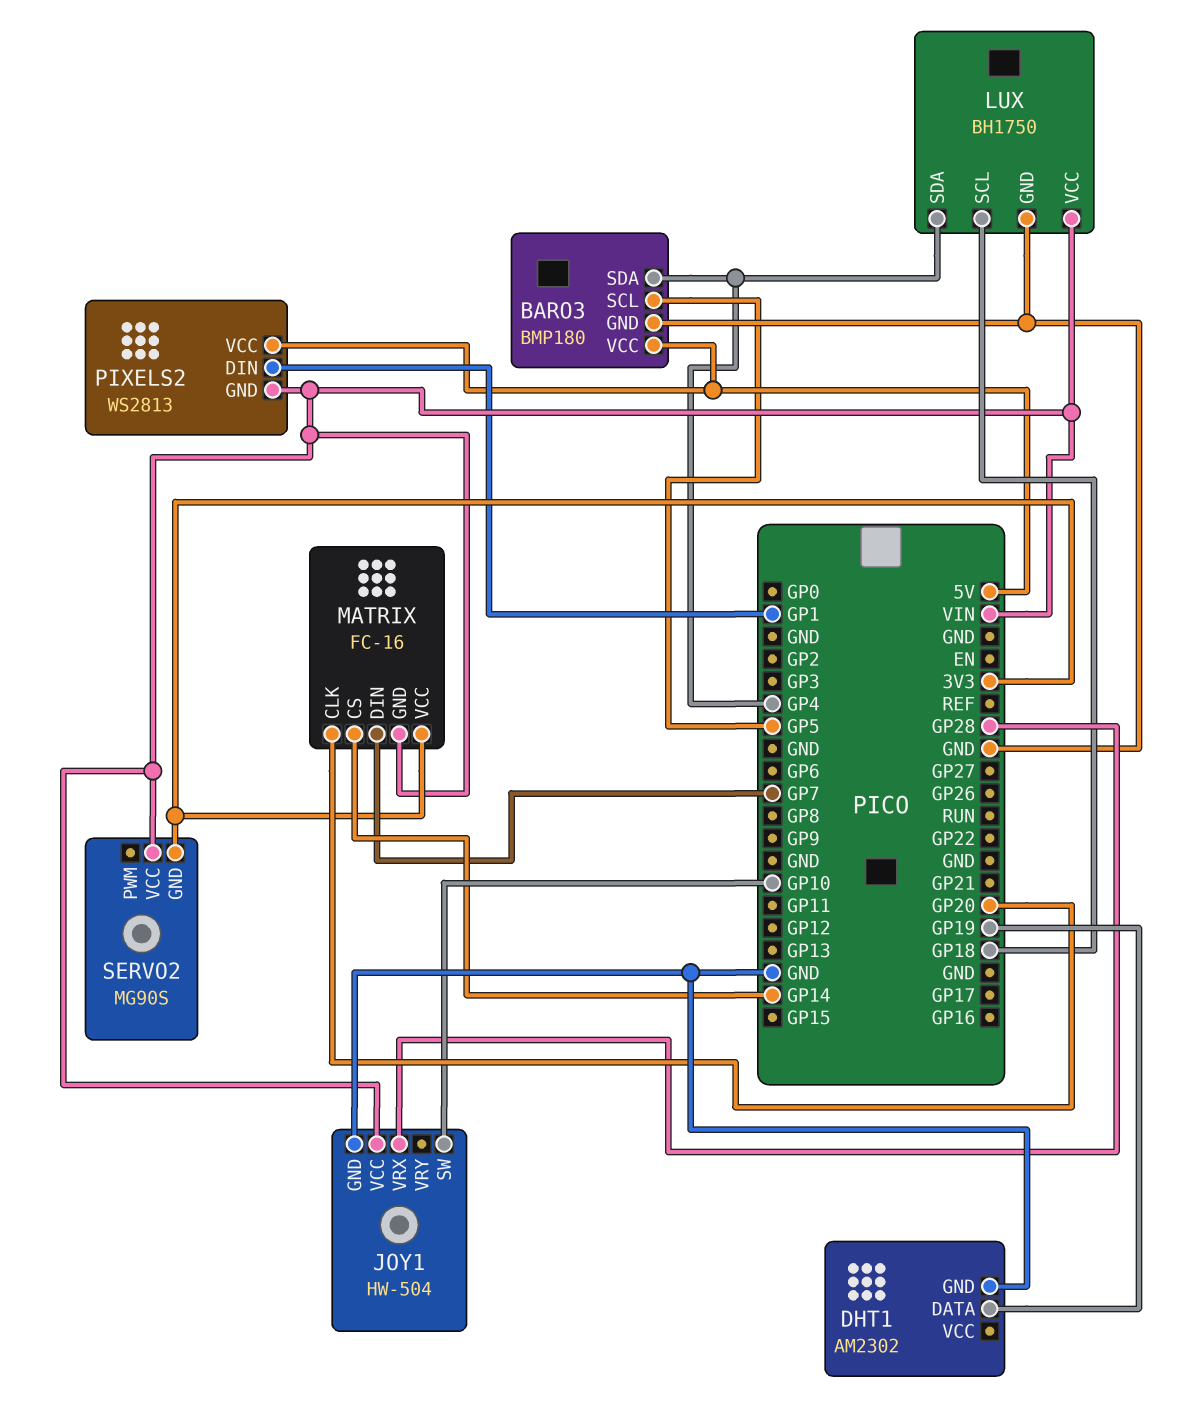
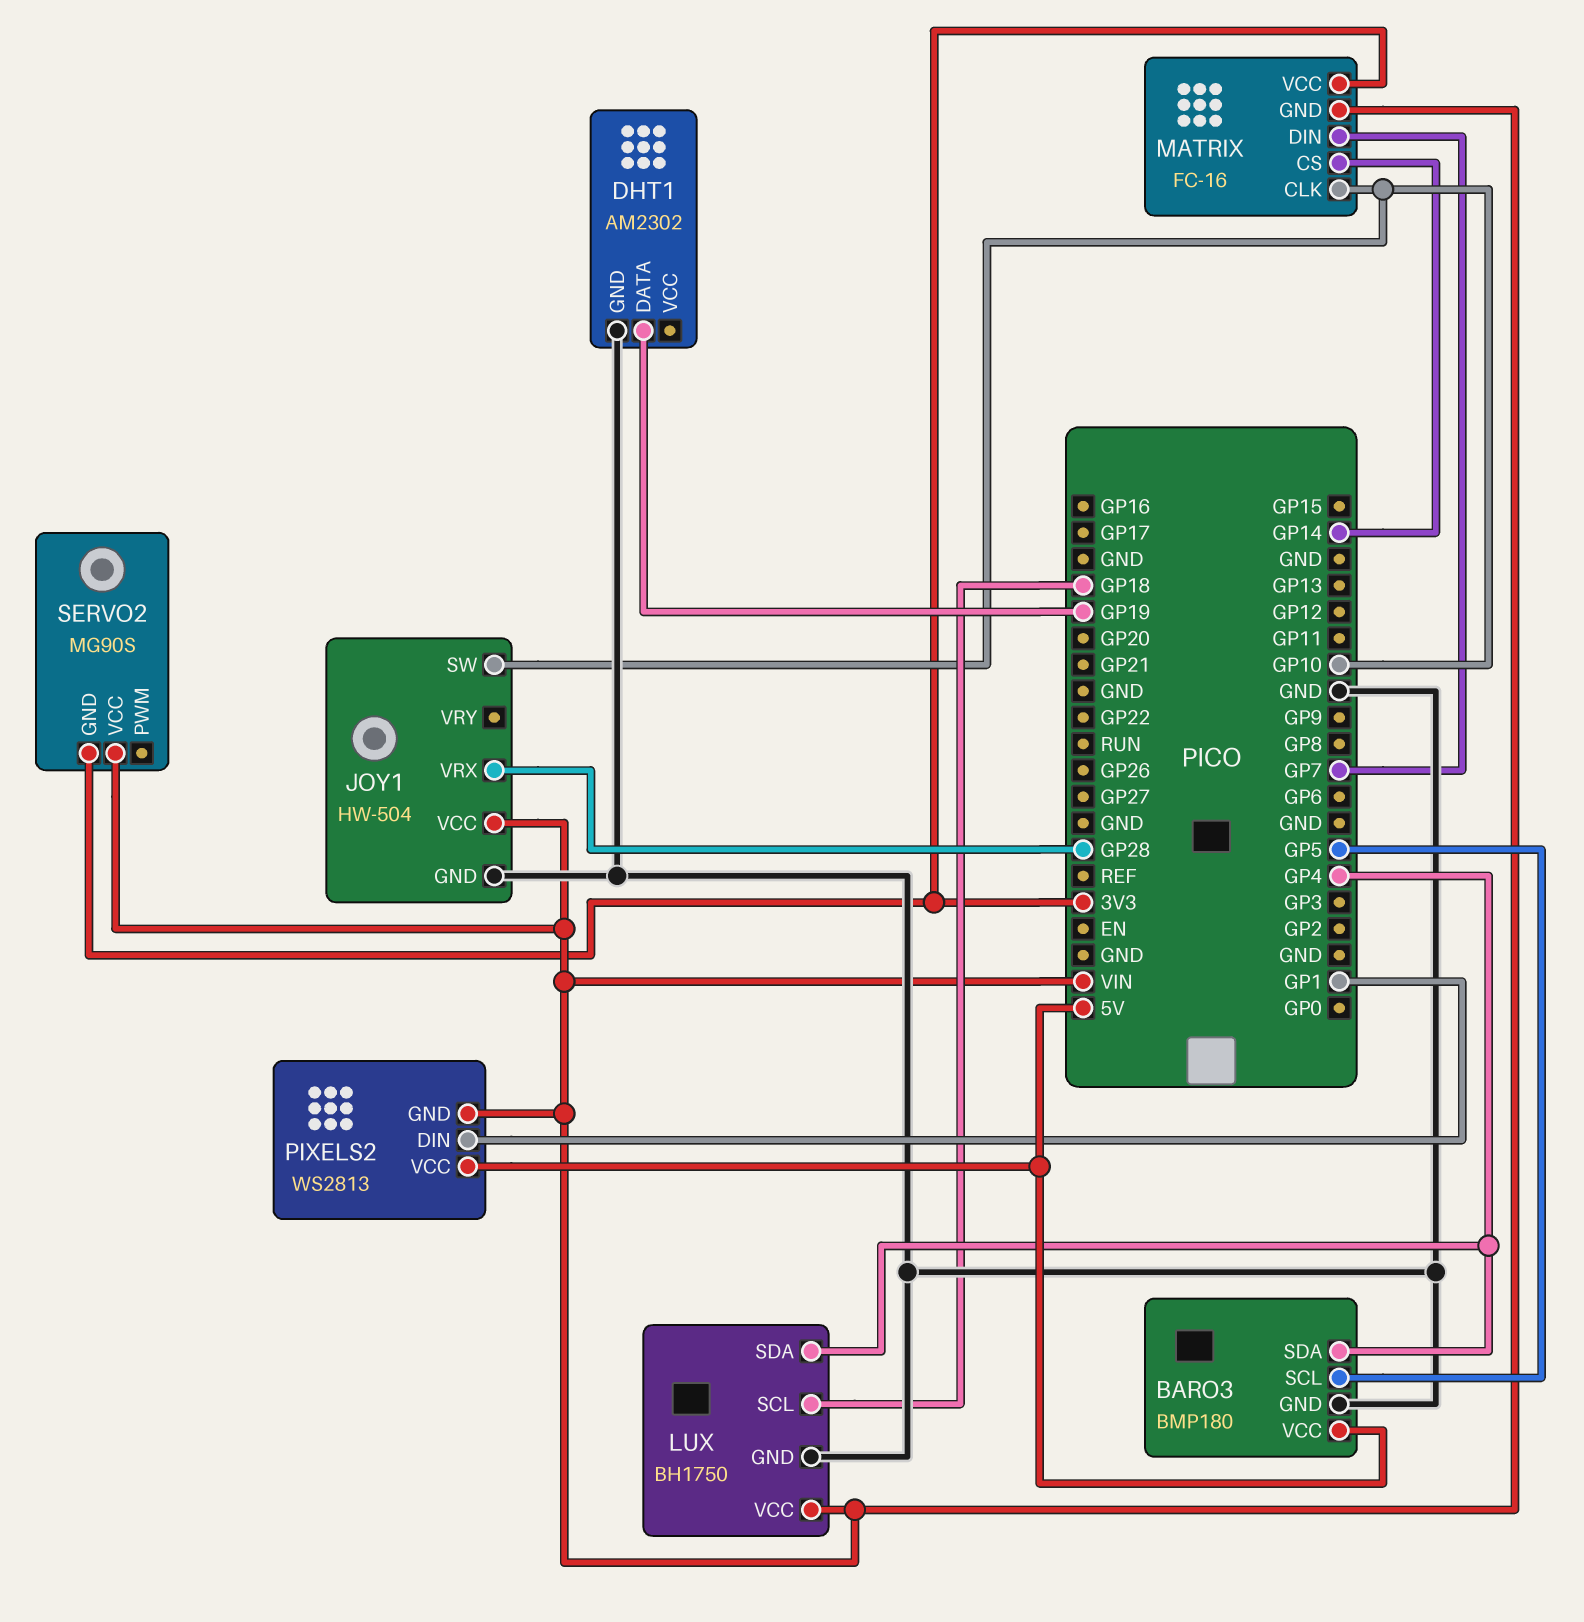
MATRIX pin CLK: GP20 -> GP10

